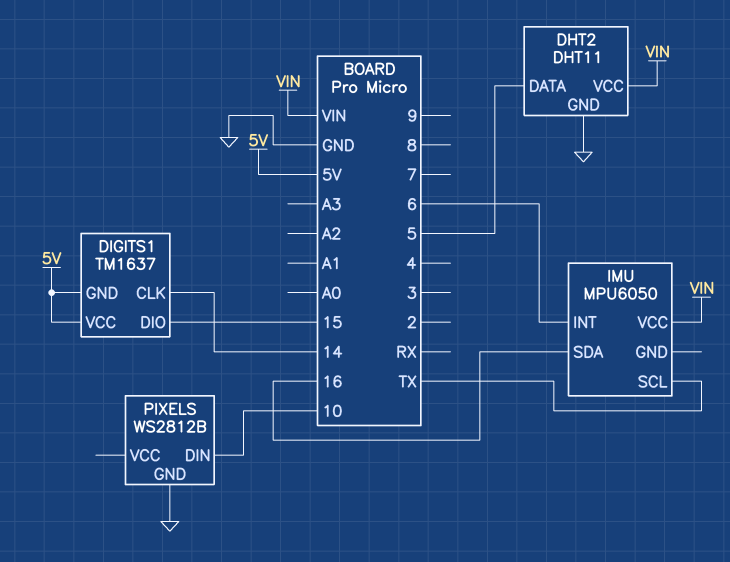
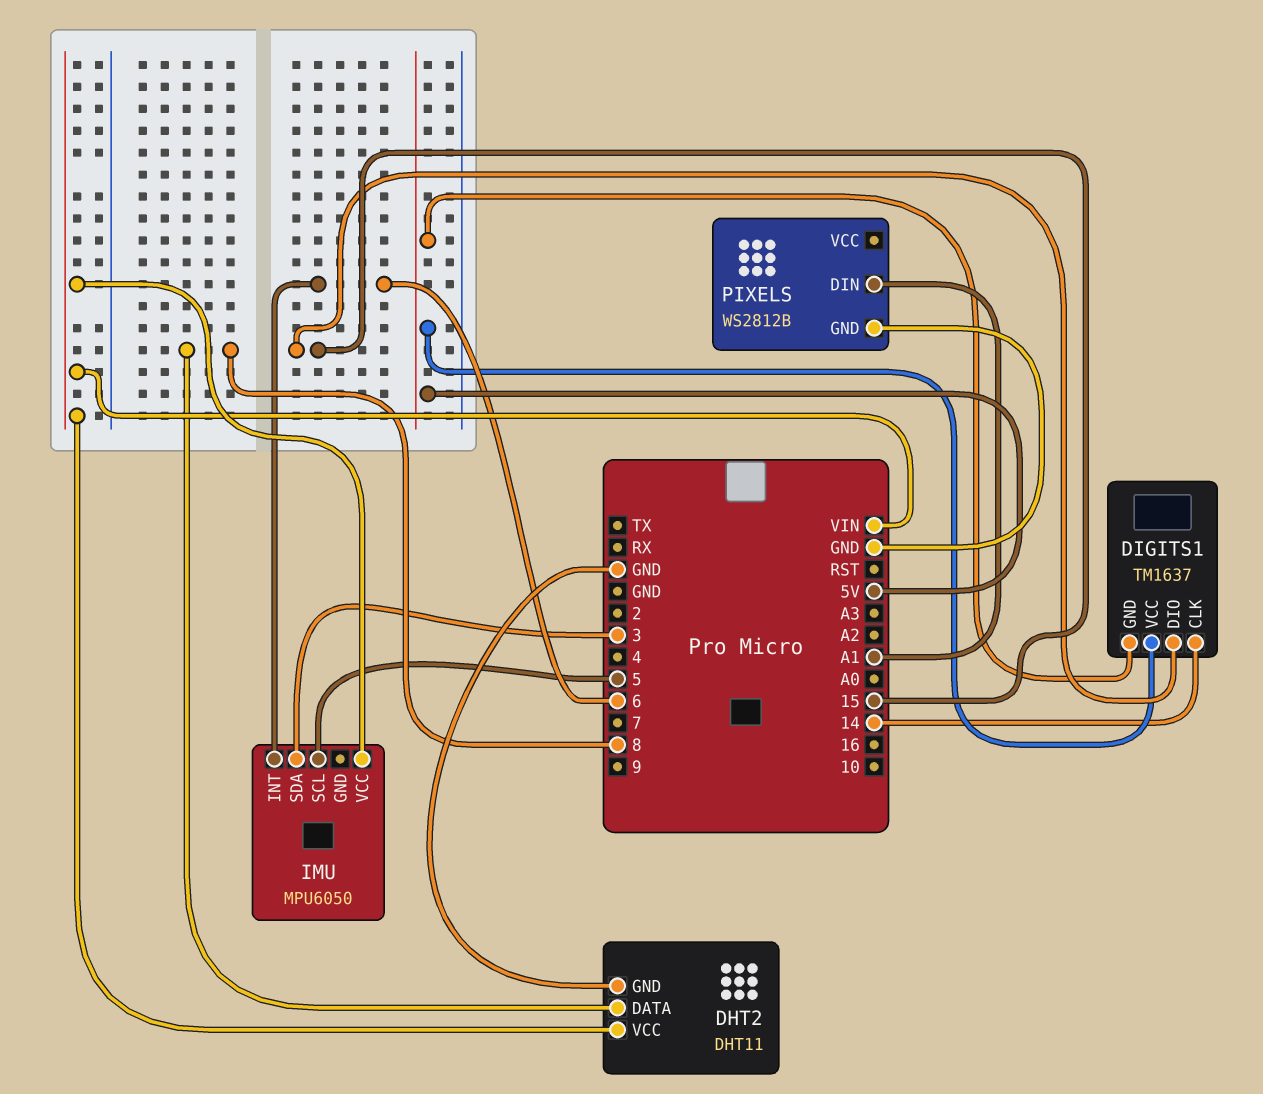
DHT2 pin DATA: 5 -> 8
IMU pin SCL: TX -> 5
IMU pin SDA: 16 -> 3
PIXELS pin DIN: 10 -> A1

